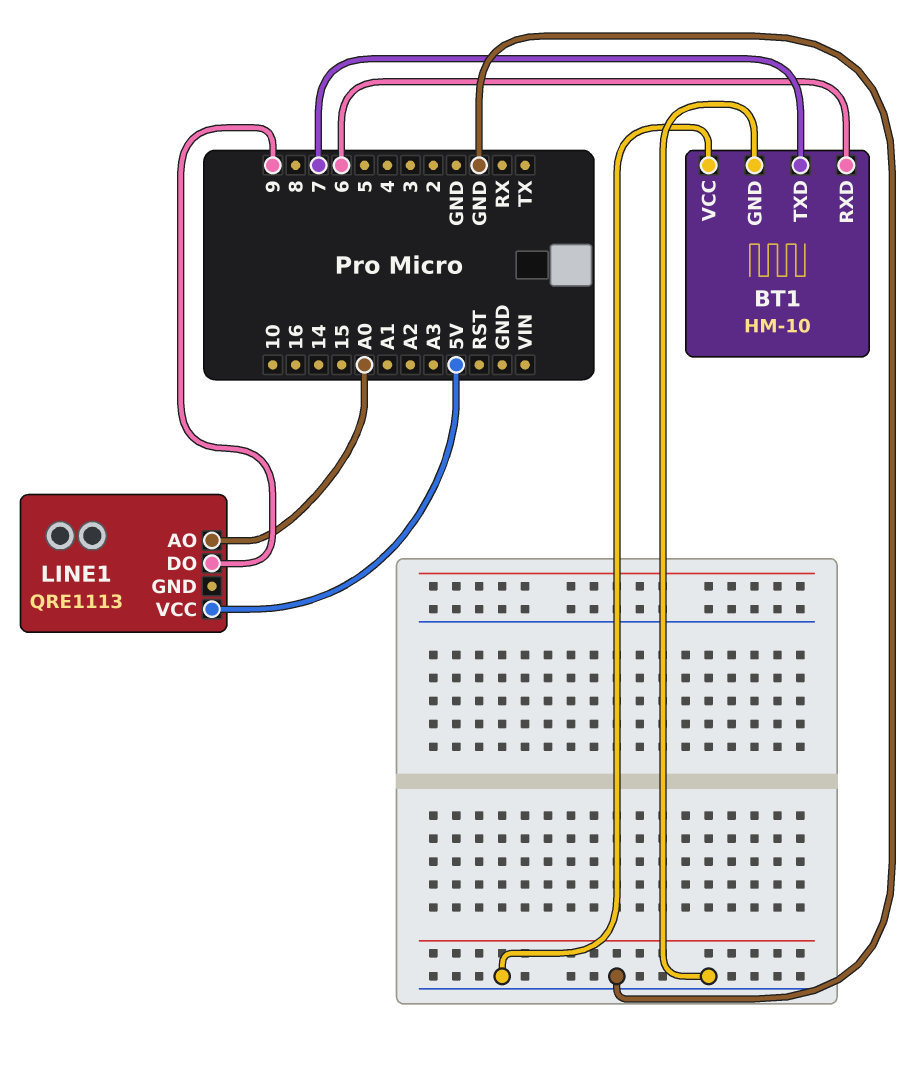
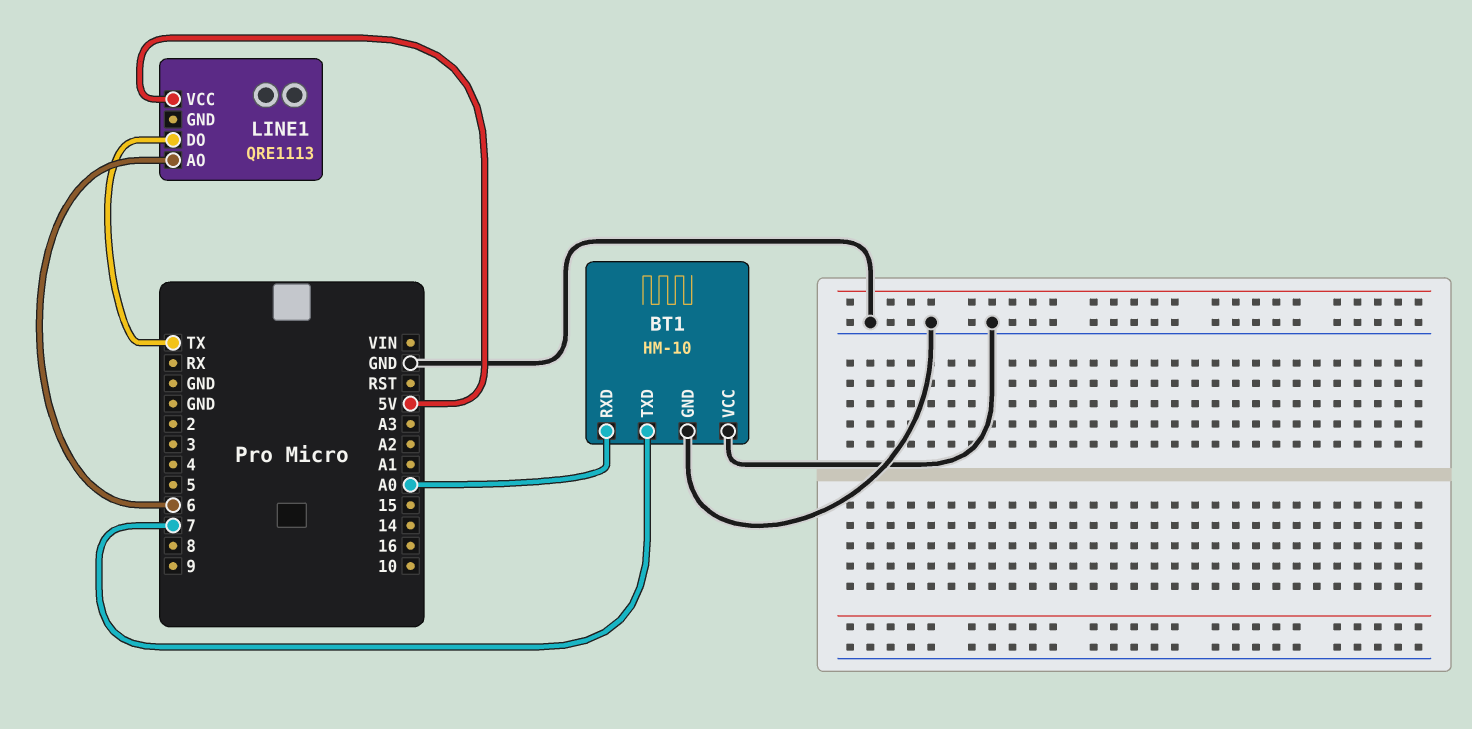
BT1 pin RXD: 6 -> A0
LINE1 pin AO: A0 -> 6
LINE1 pin DO: 9 -> TX

